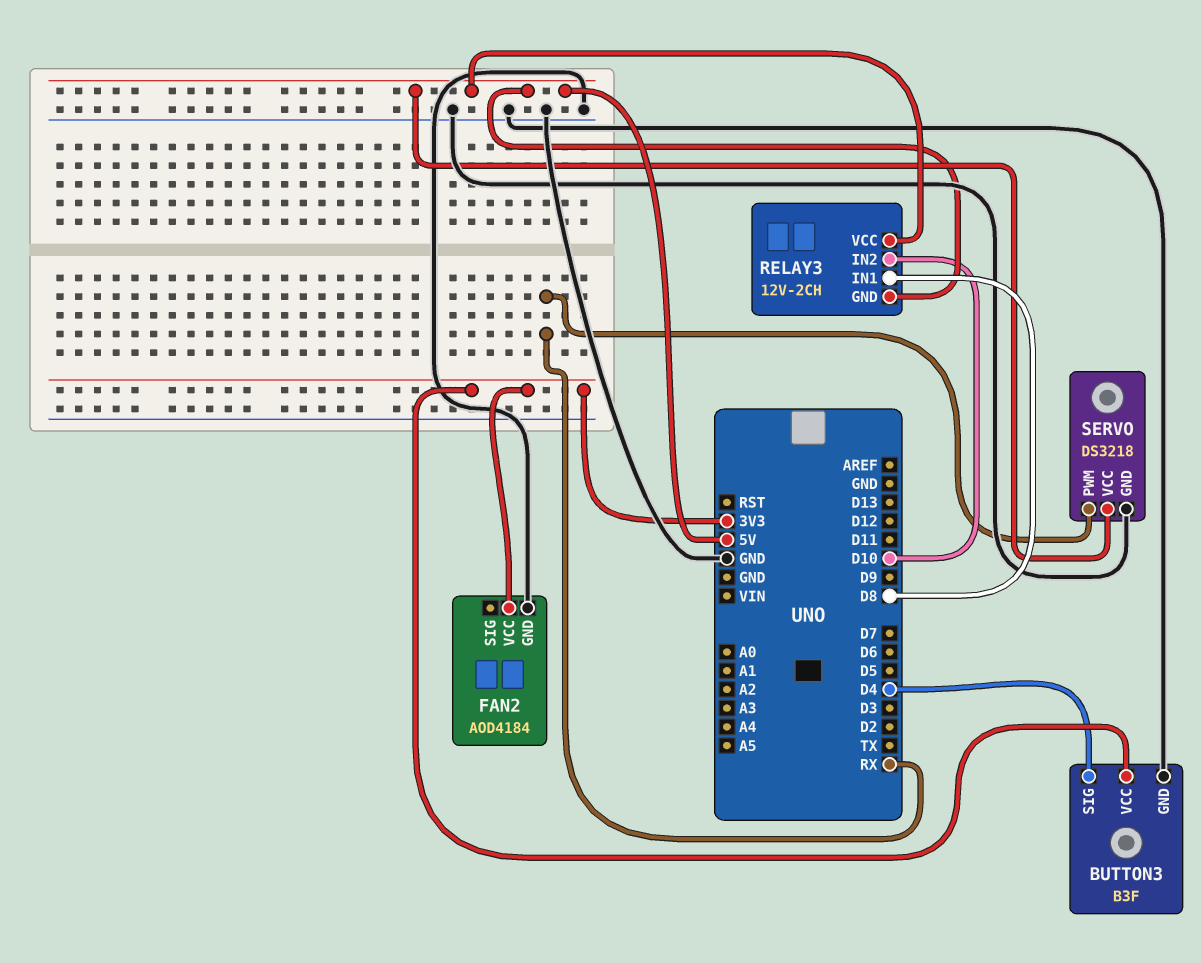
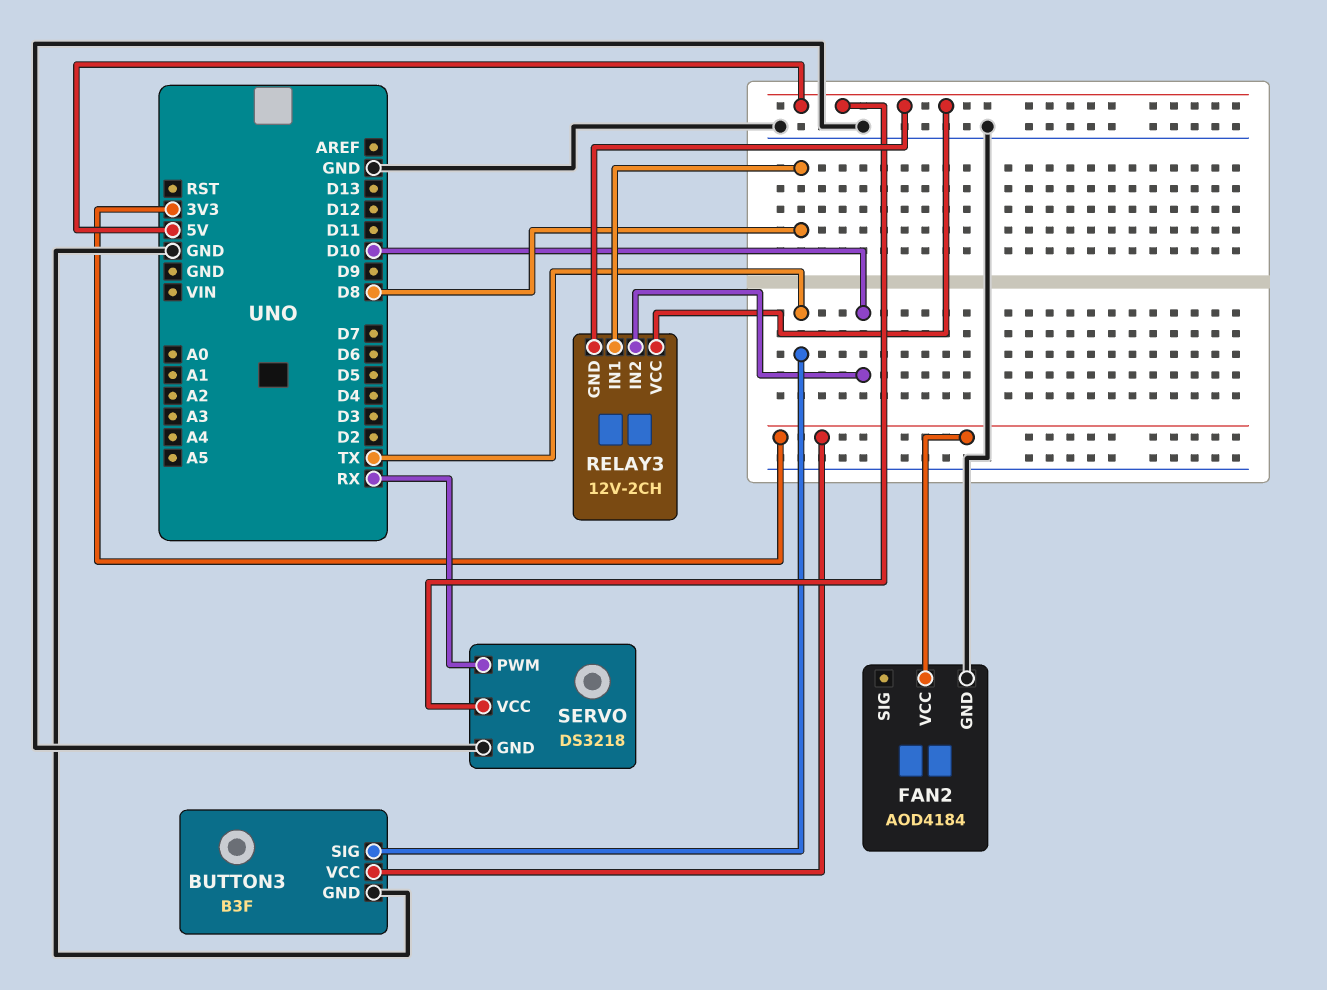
BUTTON3 pin SIG: D4 -> TX

